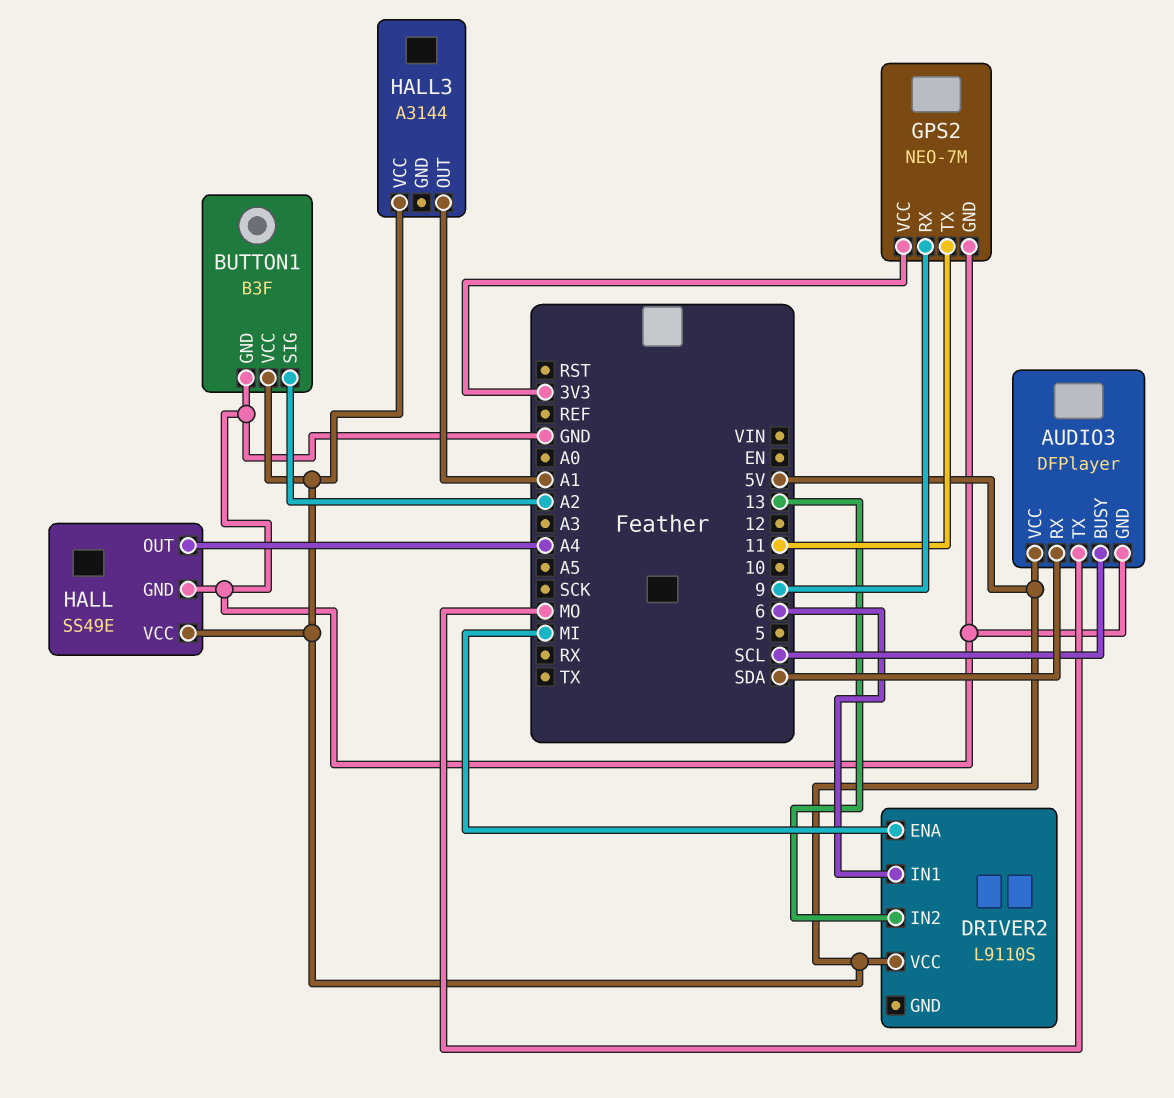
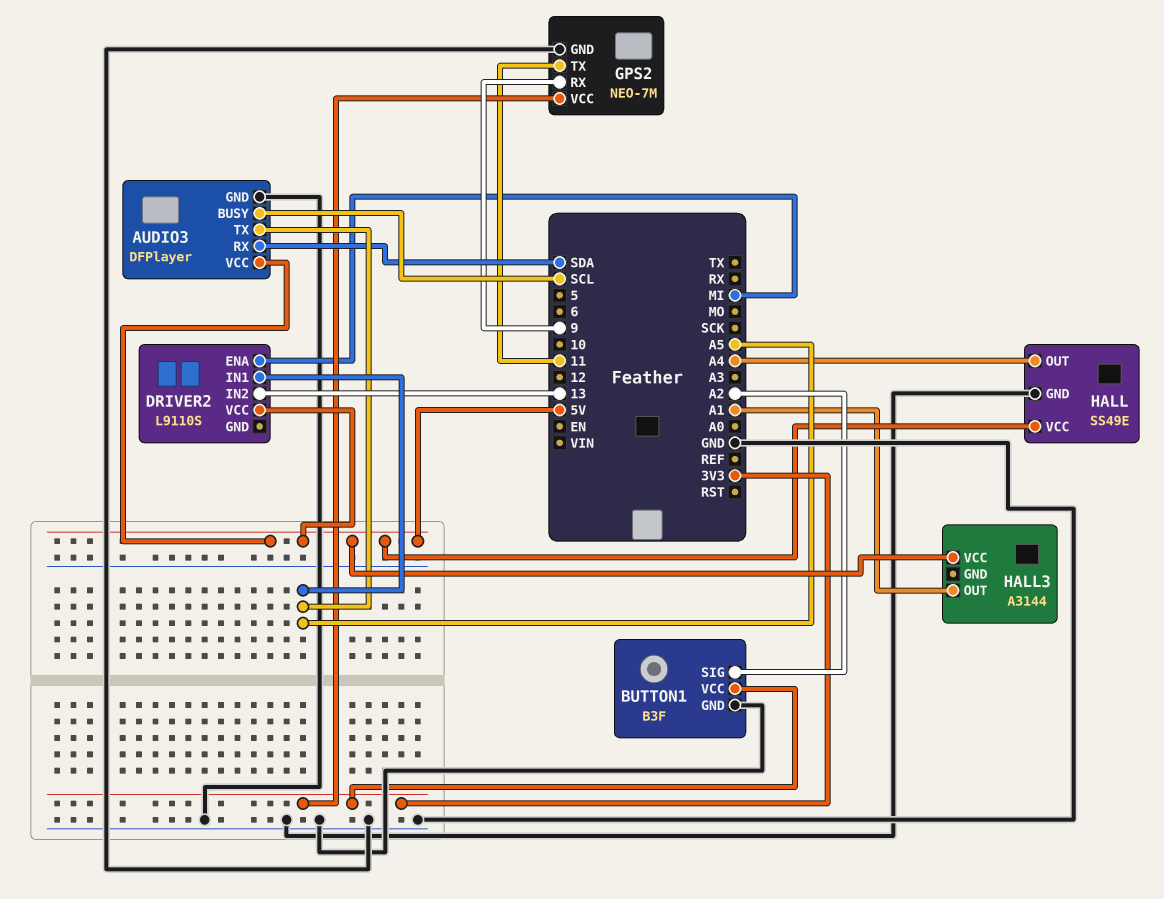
AUDIO3 pin TX: MO -> A5
BUTTON1 pin VCC: 5V -> 3V3
DRIVER2 pin IN1: 6 -> A5

